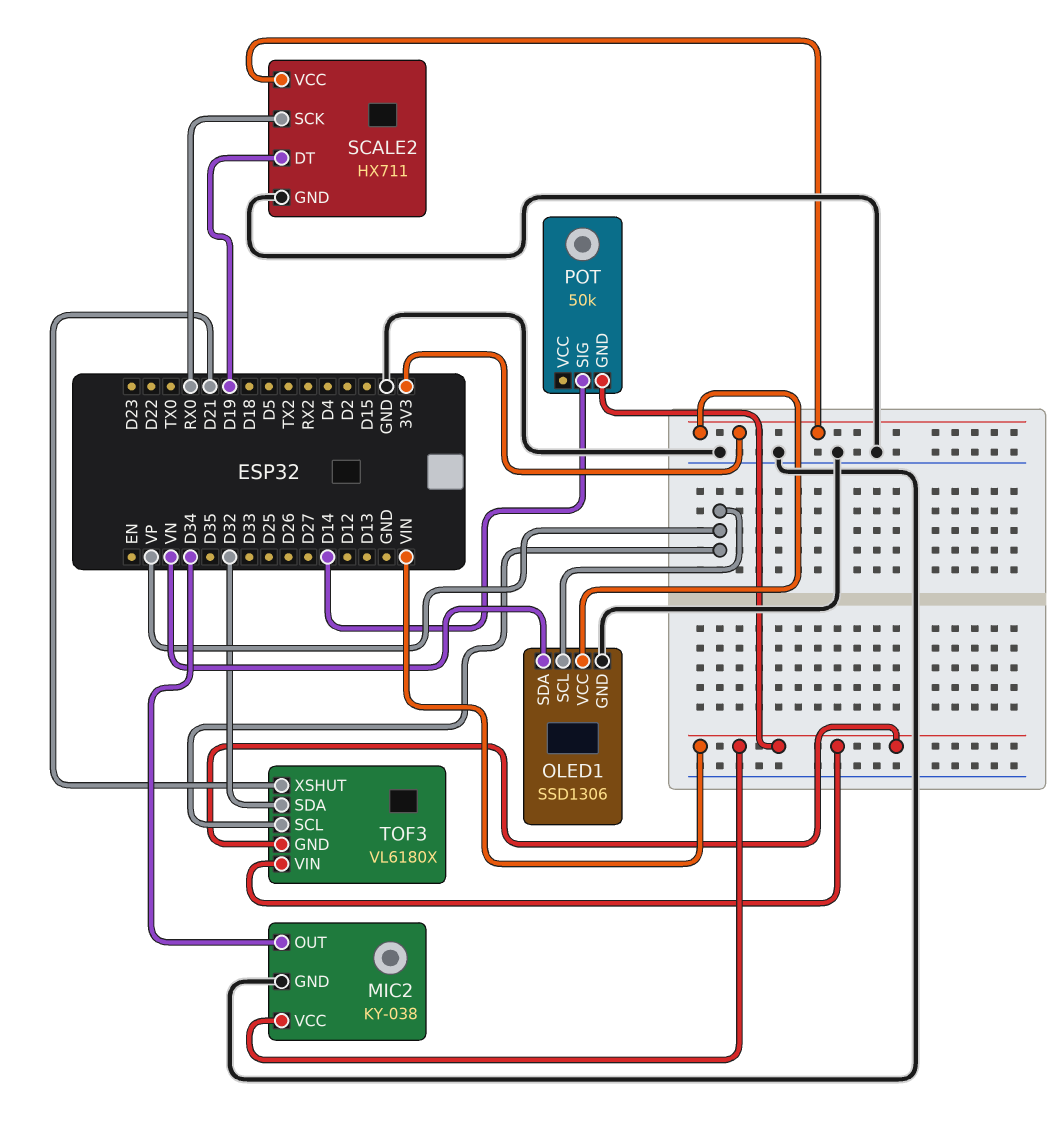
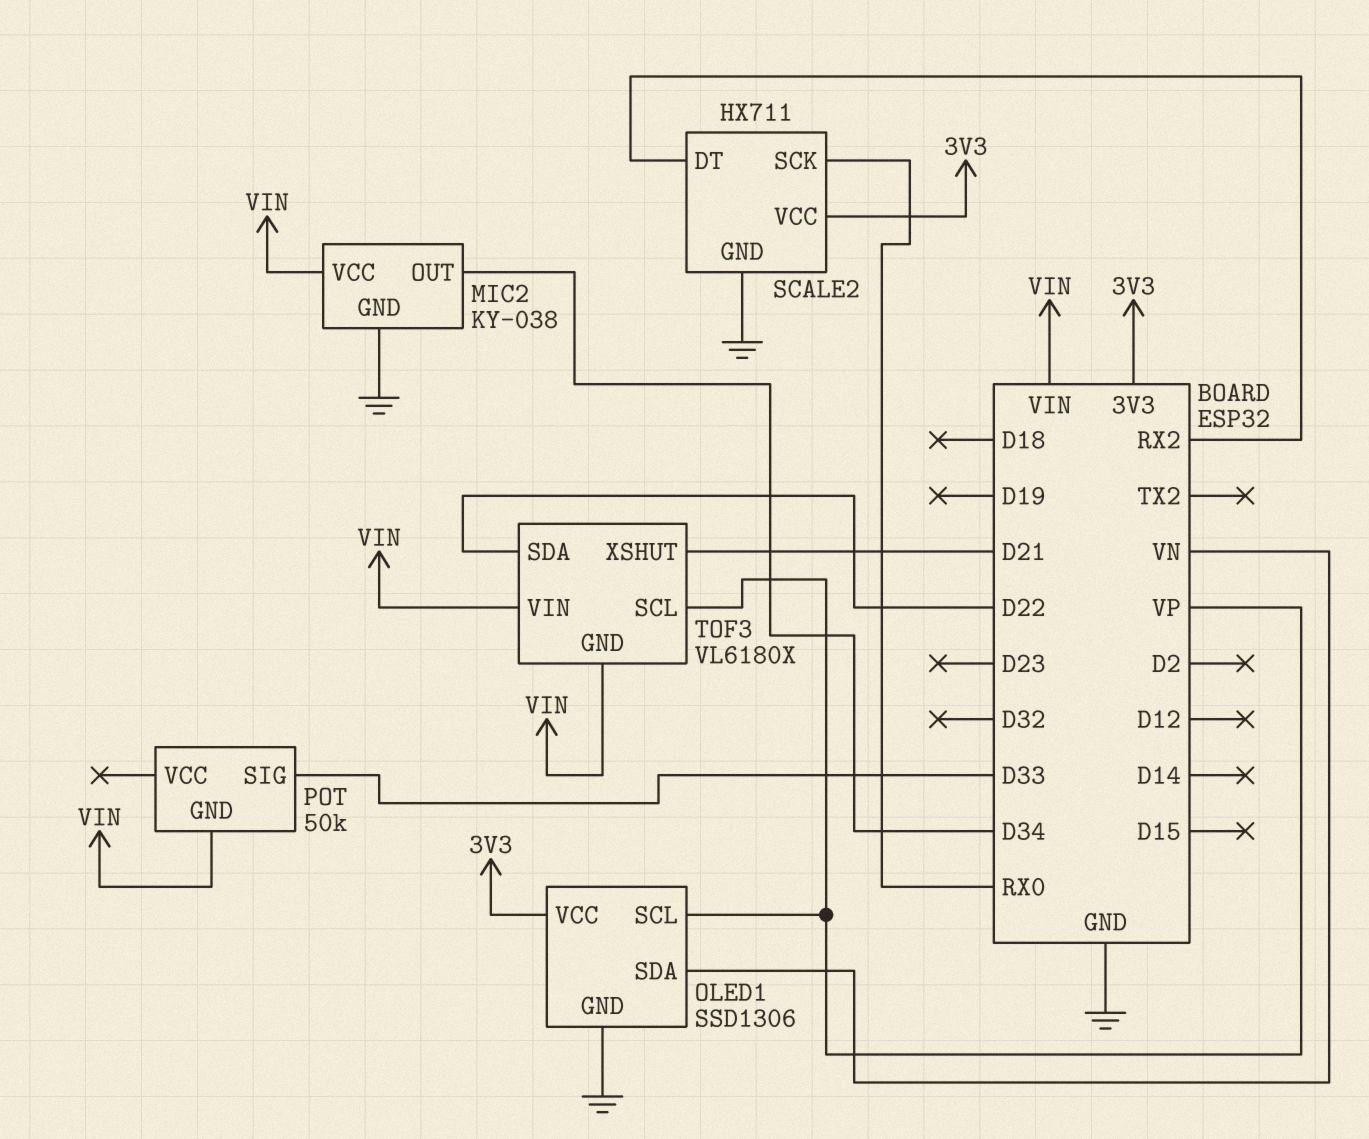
POT pin SIG: D14 -> D33
SCALE2 pin DT: D19 -> RX2
TOF3 pin SDA: D32 -> D22

